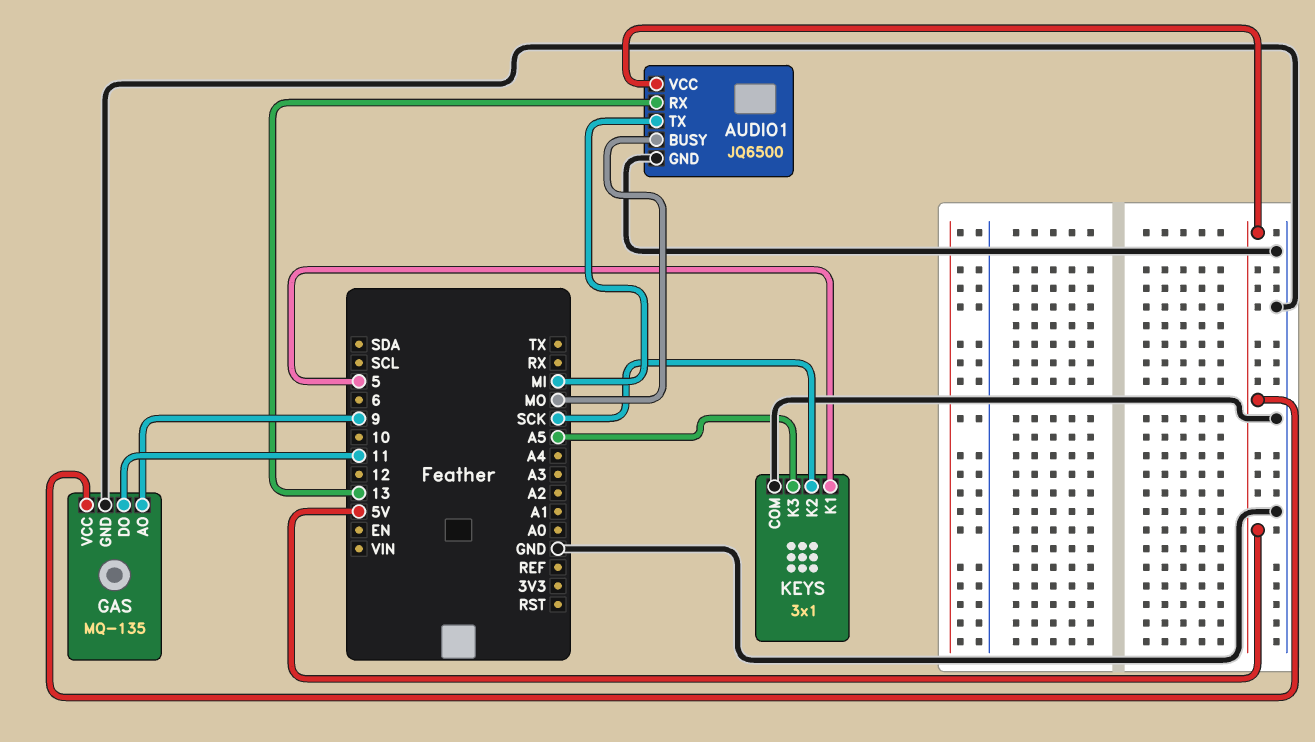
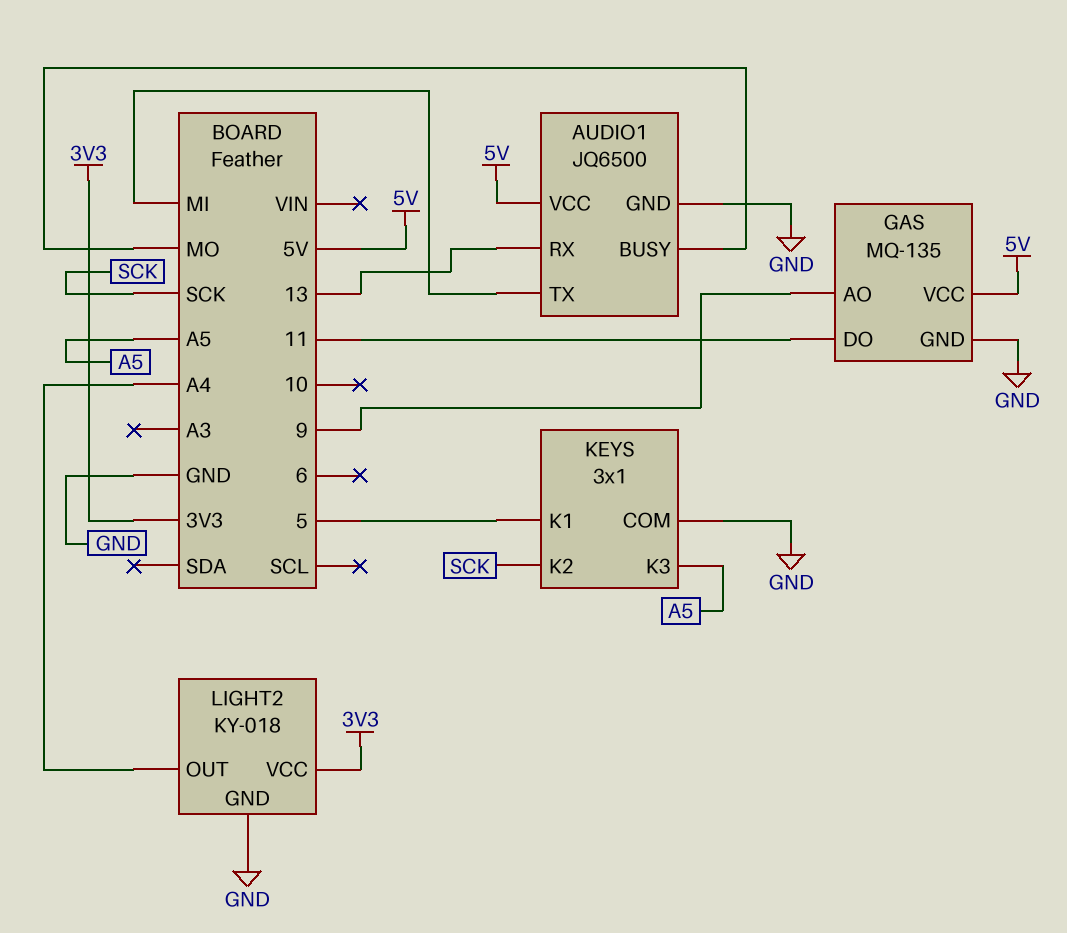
LIGHT2: none -> KY-018
LIGHT2 pin GND: none -> GND
LIGHT2 pin OUT: none -> A4
LIGHT2 pin VCC: none -> 3V3

